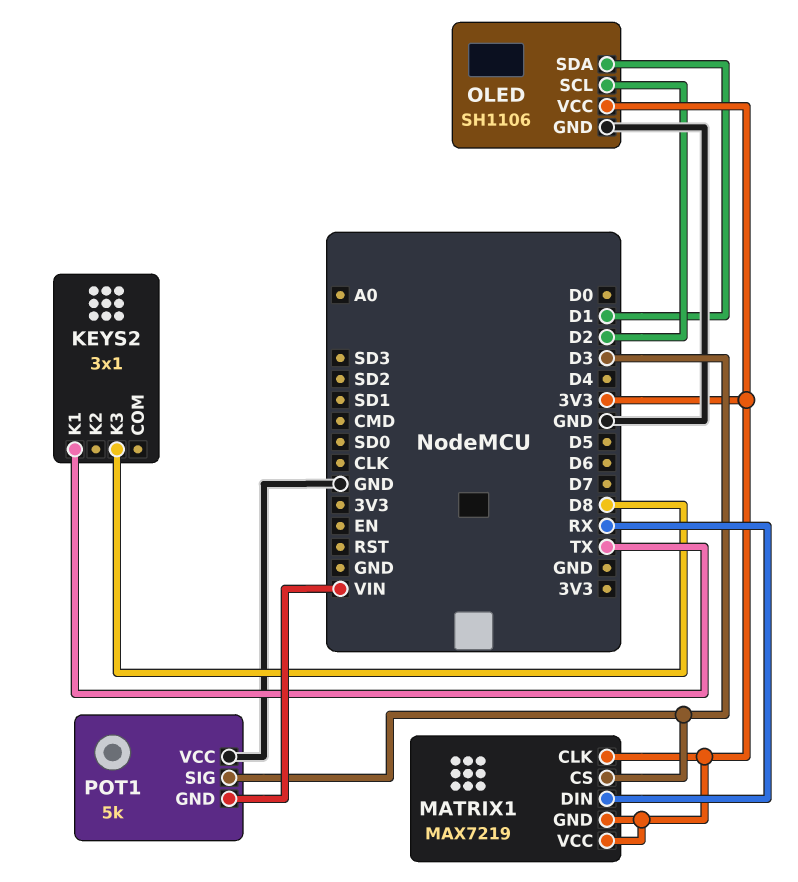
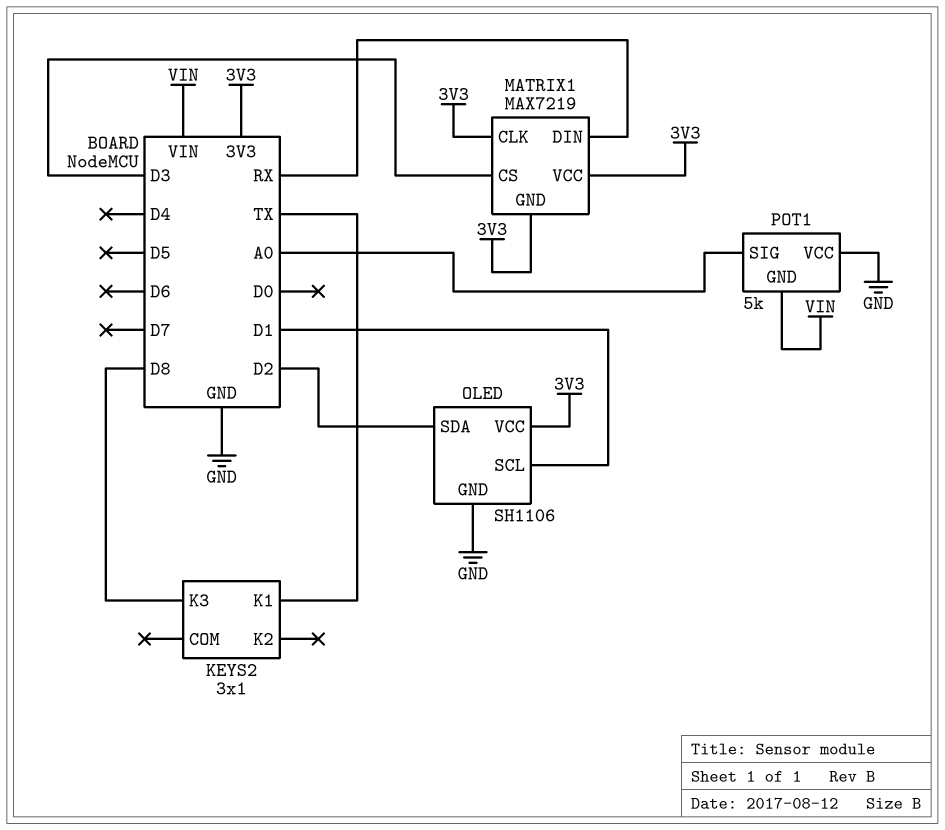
OLED pin SCL: D2 -> D1
OLED pin SDA: D1 -> D2
POT1 pin SIG: D3 -> A0

